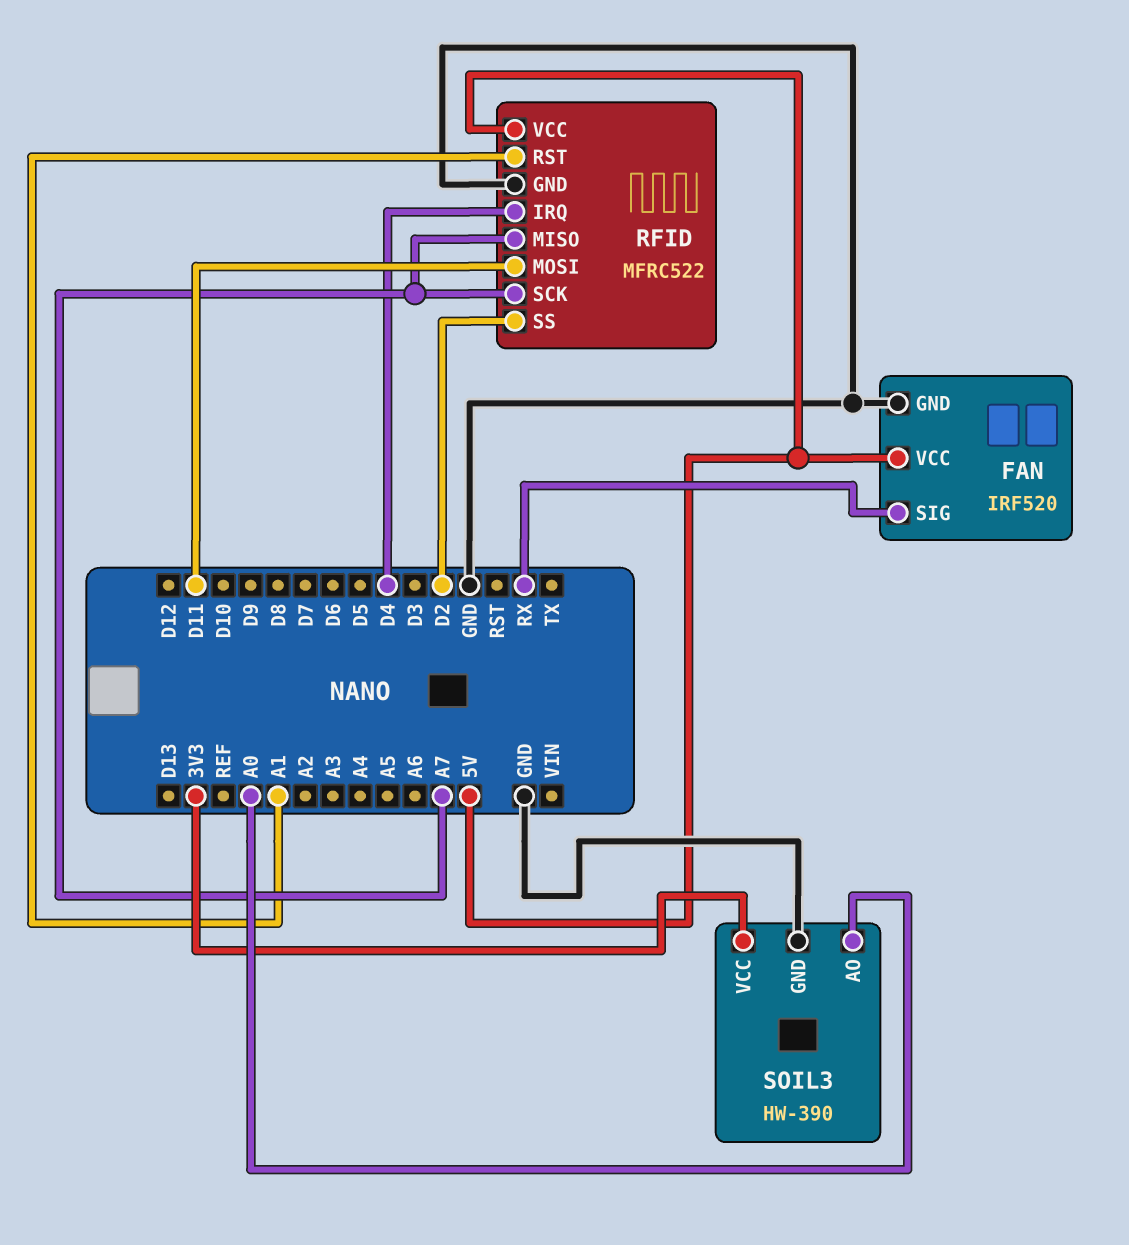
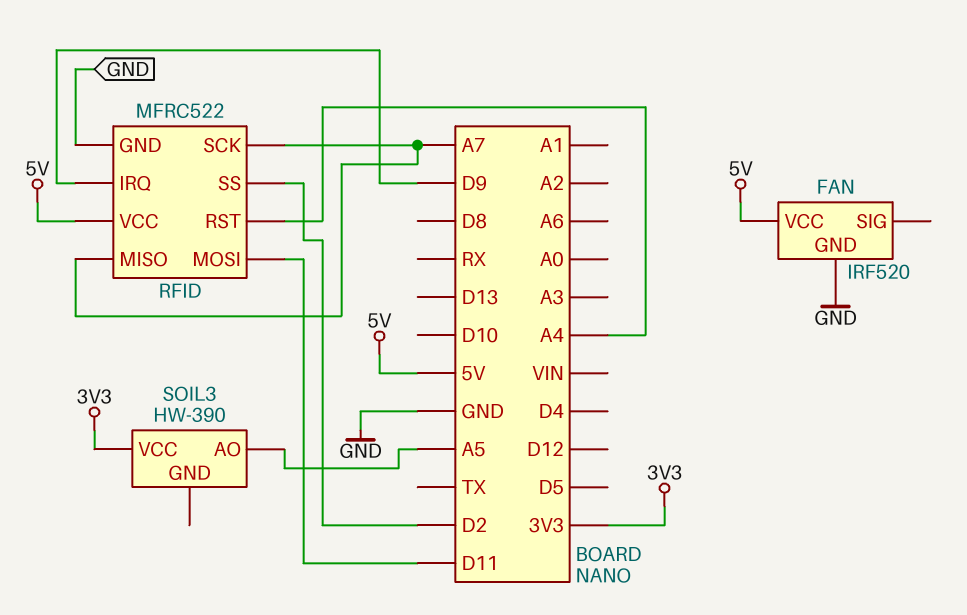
FAN pin SIG: RX -> none
RFID pin IRQ: D4 -> D9
RFID pin RST: A1 -> A4
SOIL3 pin AO: A0 -> A5
SOIL3 pin GND: GND -> none

